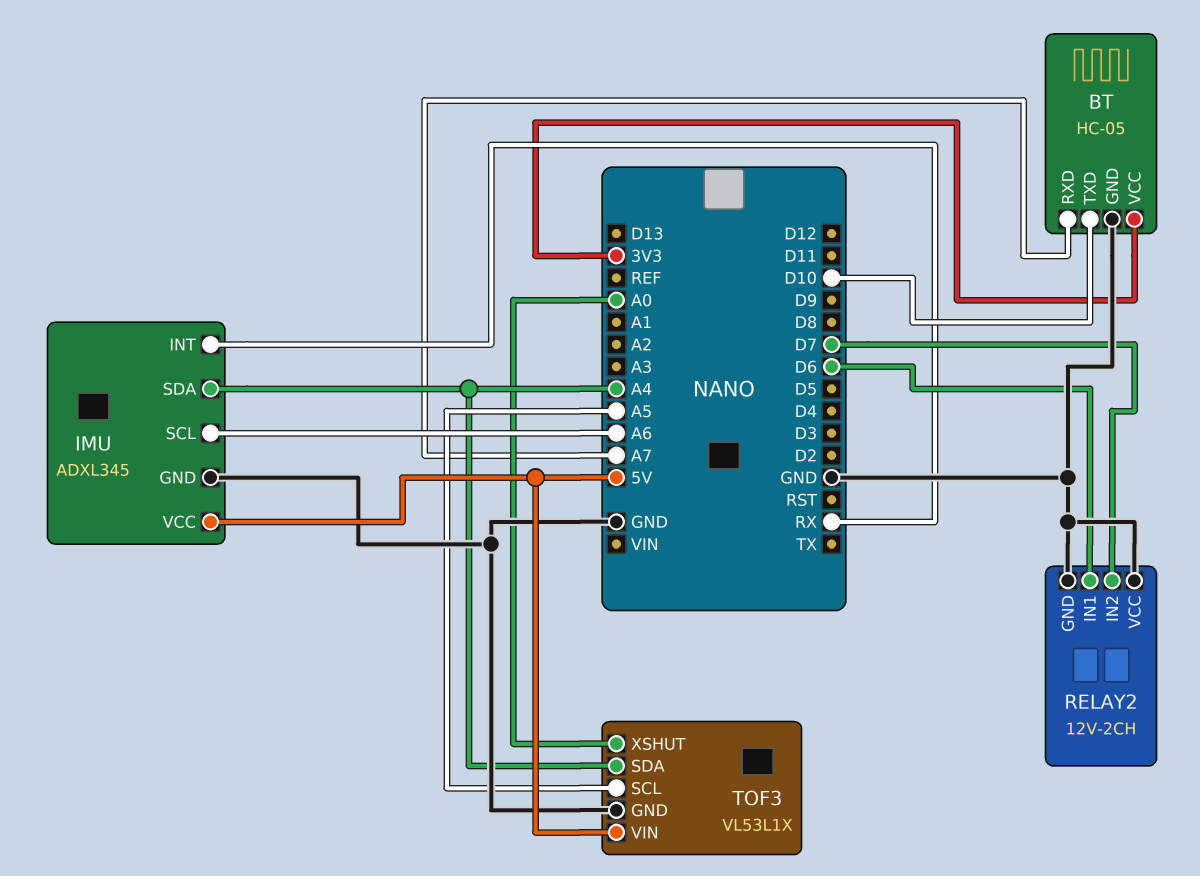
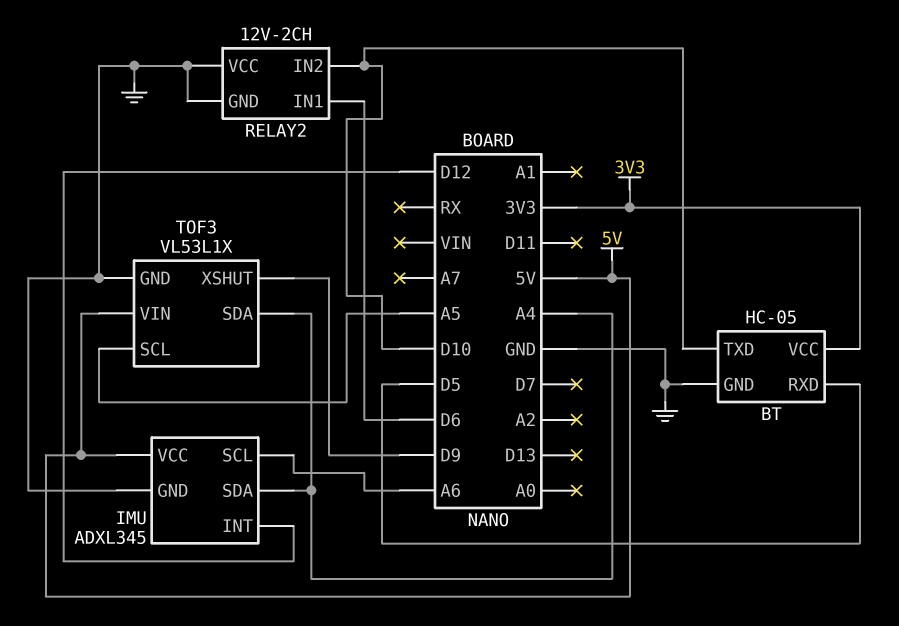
BT pin RXD: A7 -> D5
IMU pin INT: RX -> D12
RELAY2 pin IN2: D7 -> D10
TOF3 pin XSHUT: A0 -> D9

